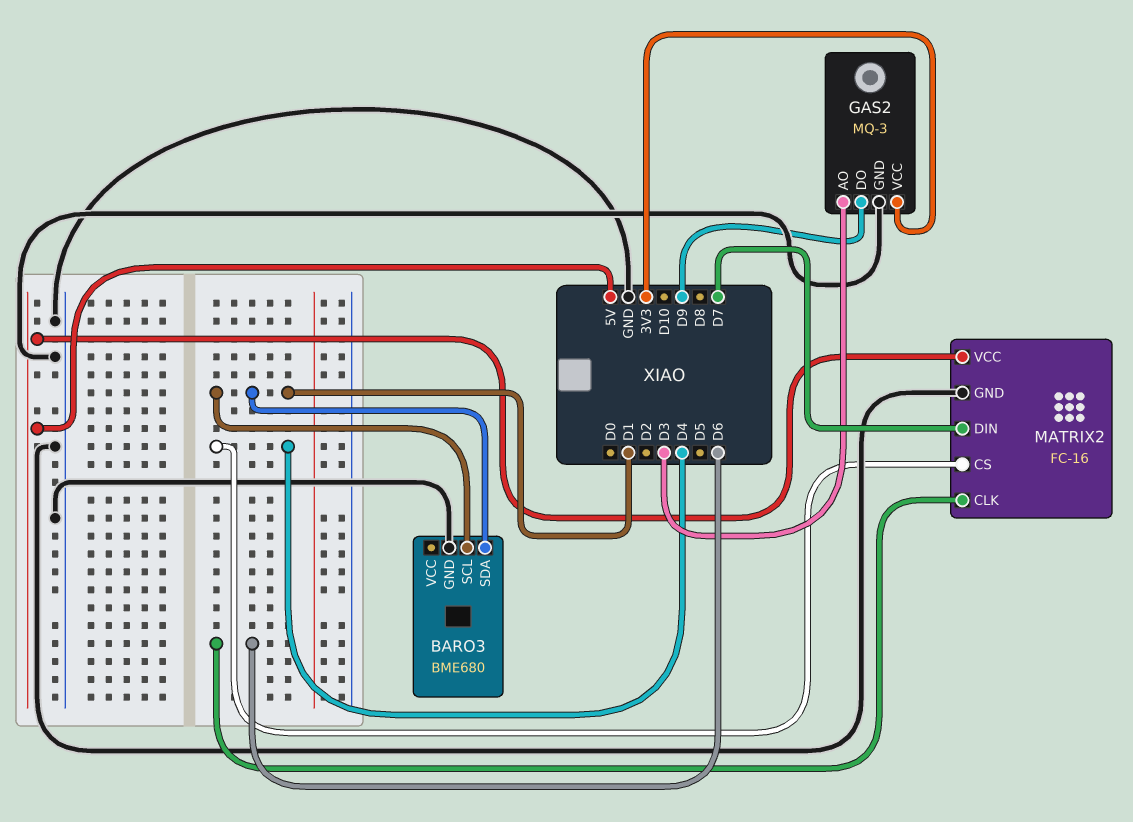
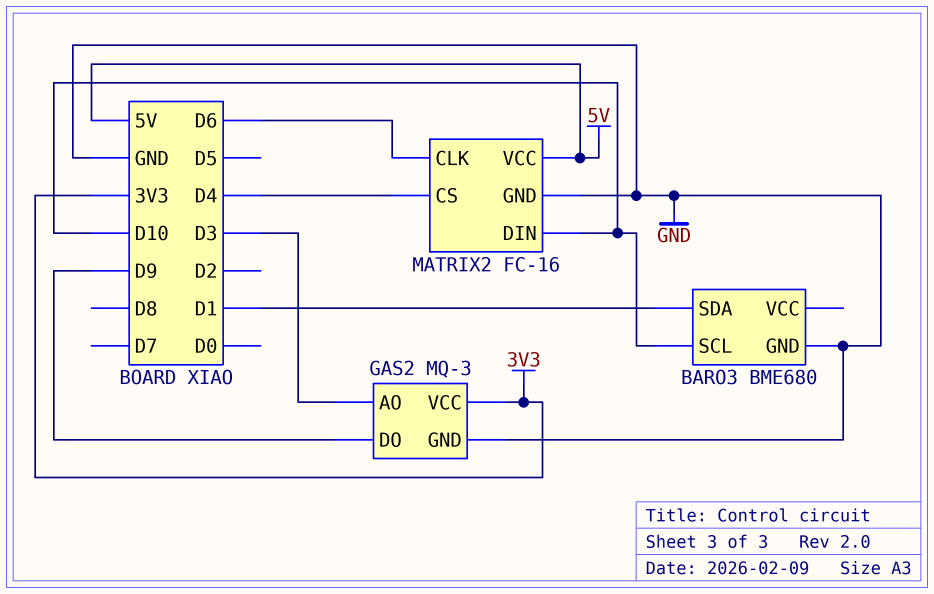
BARO3 pin SCL: D1 -> D10
MATRIX2 pin DIN: D7 -> D10

